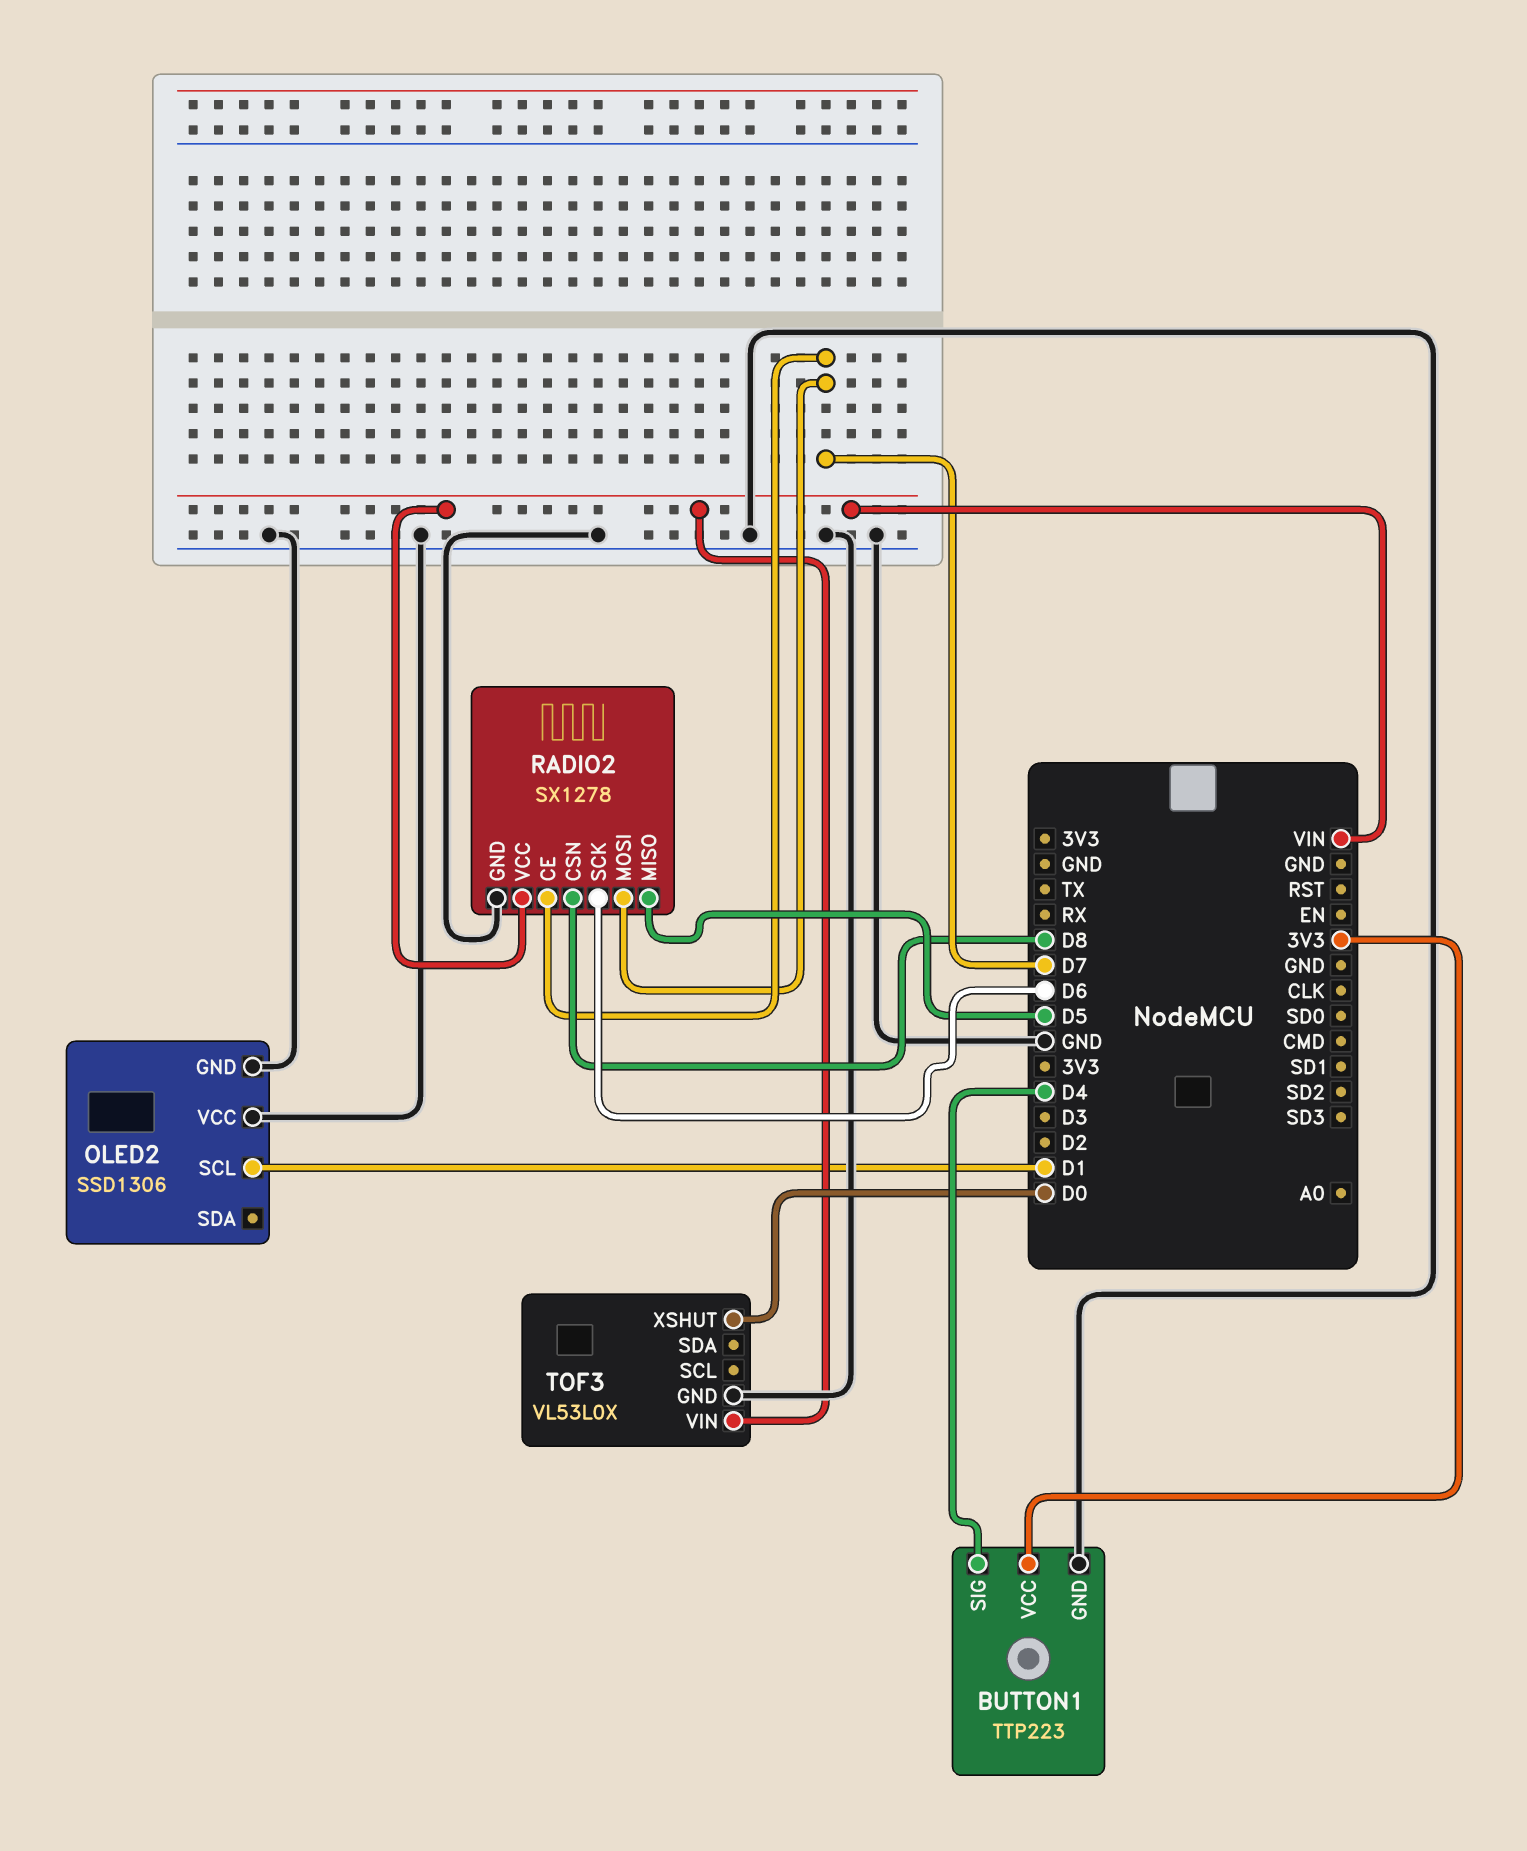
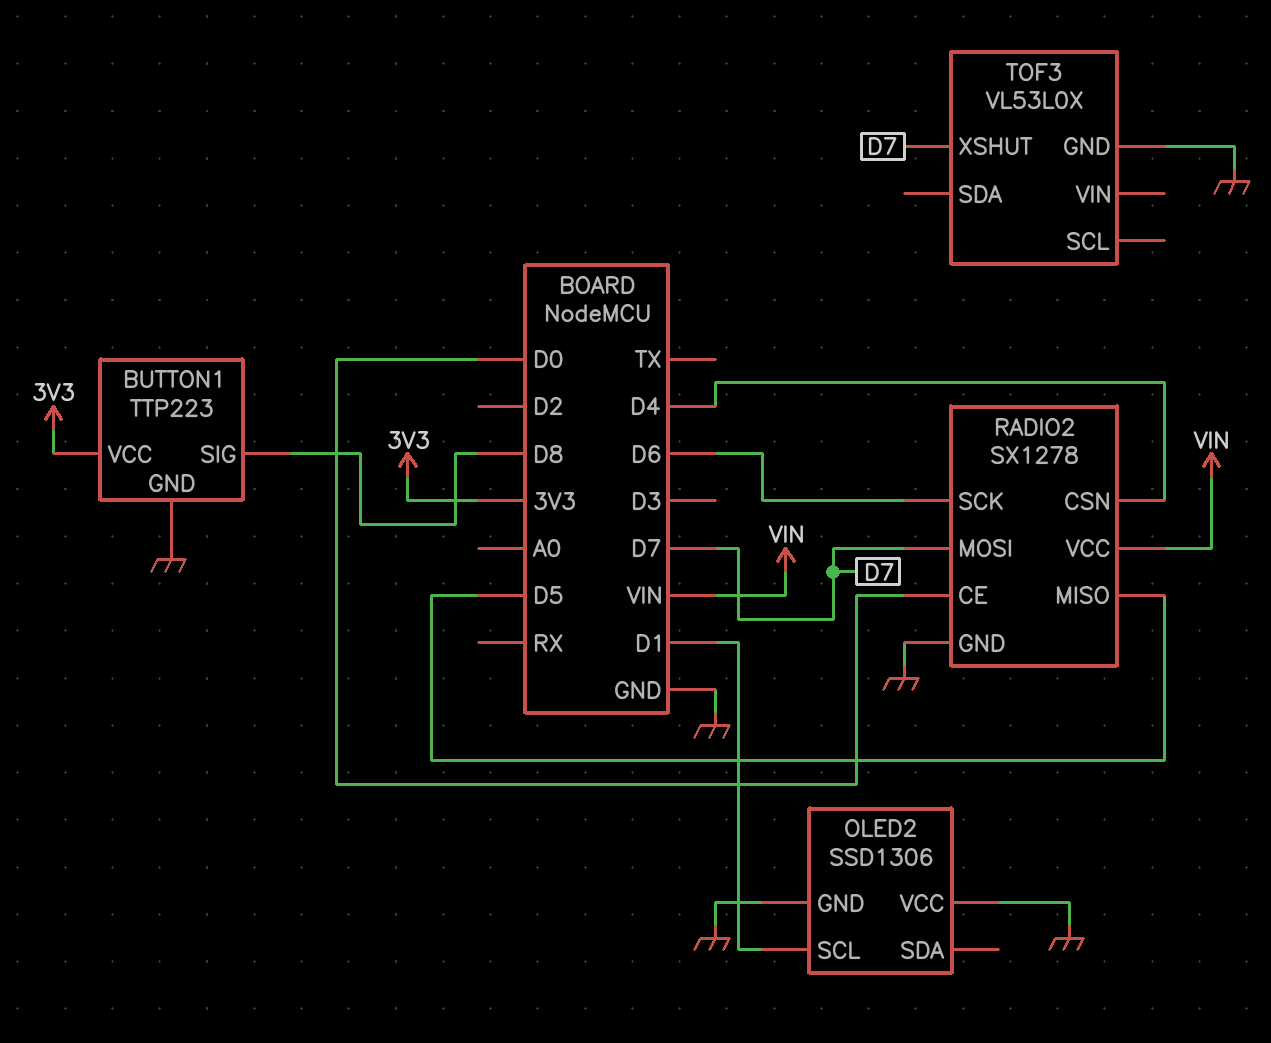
BUTTON1 pin SIG: D4 -> D8
RADIO2 pin CE: D7 -> D0
RADIO2 pin CSN: D8 -> D4
TOF3 pin VIN: VIN -> none
TOF3 pin XSHUT: D0 -> D7

